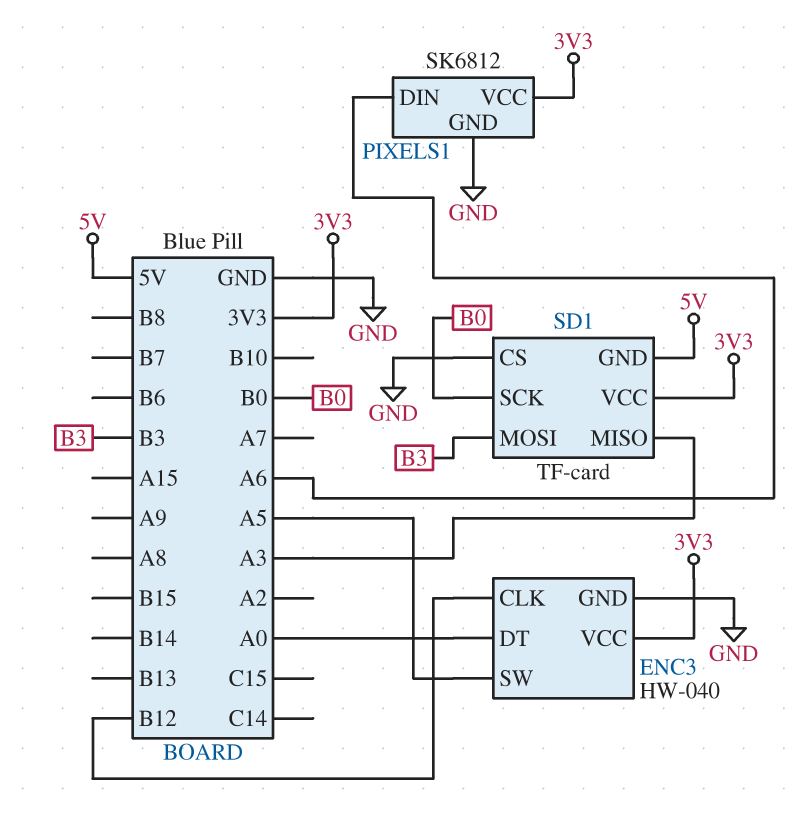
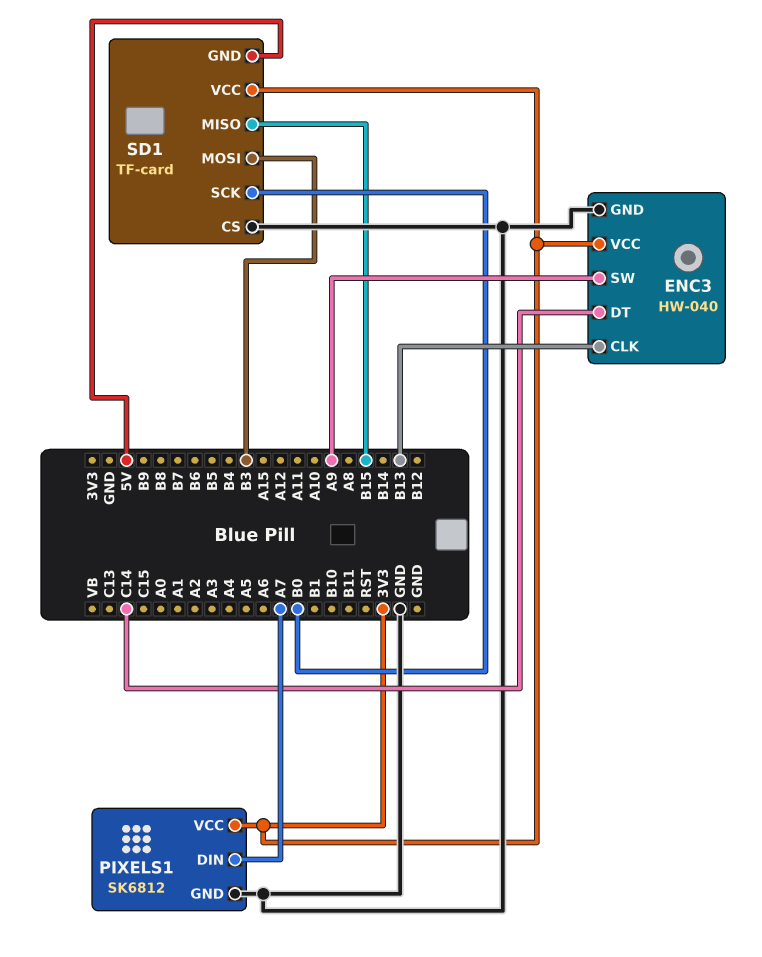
ENC3 pin CLK: B12 -> B13
ENC3 pin DT: A0 -> C14
ENC3 pin SW: A5 -> A9
PIXELS1 pin DIN: A6 -> A7
SD1 pin MISO: A3 -> B15

